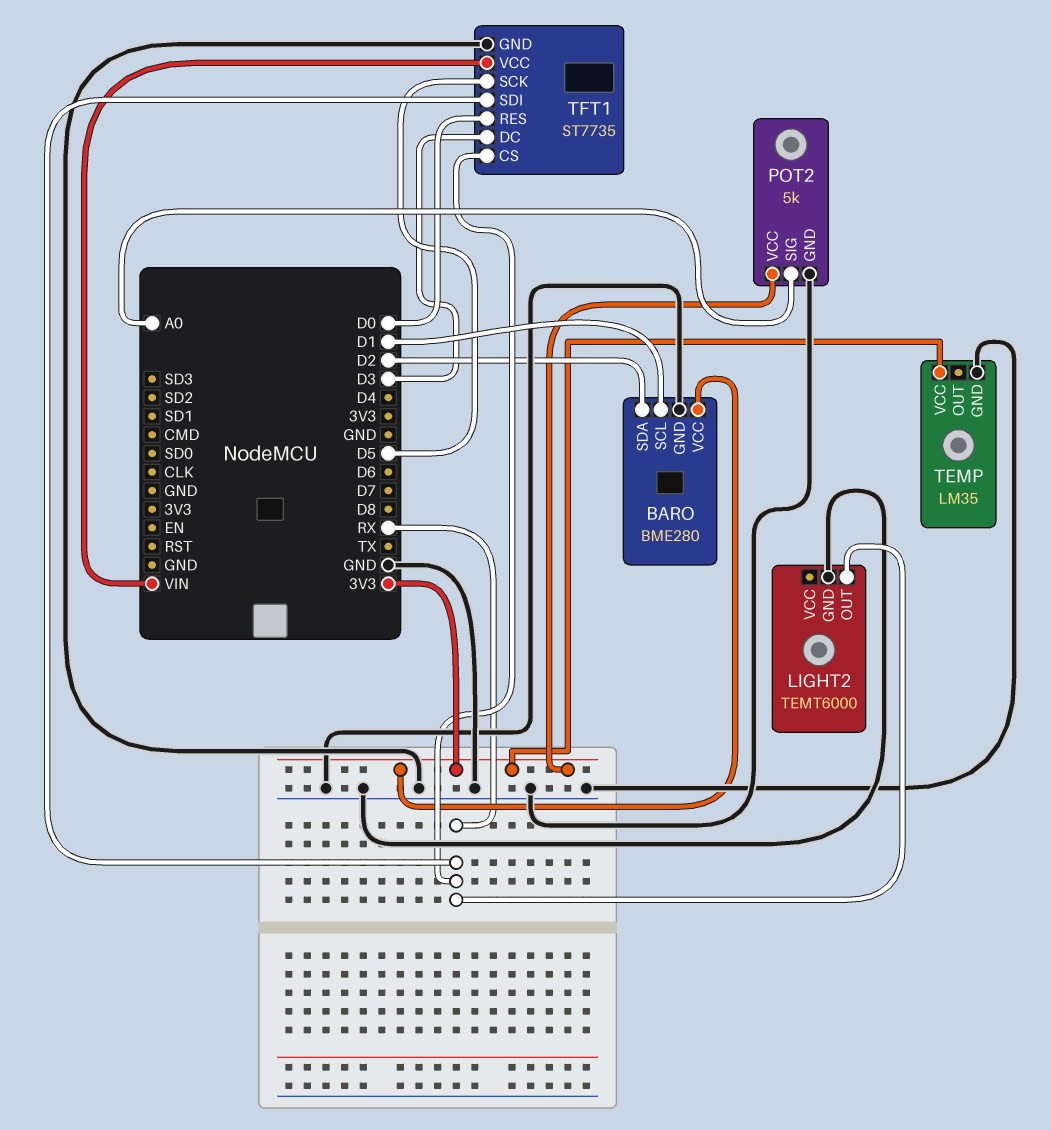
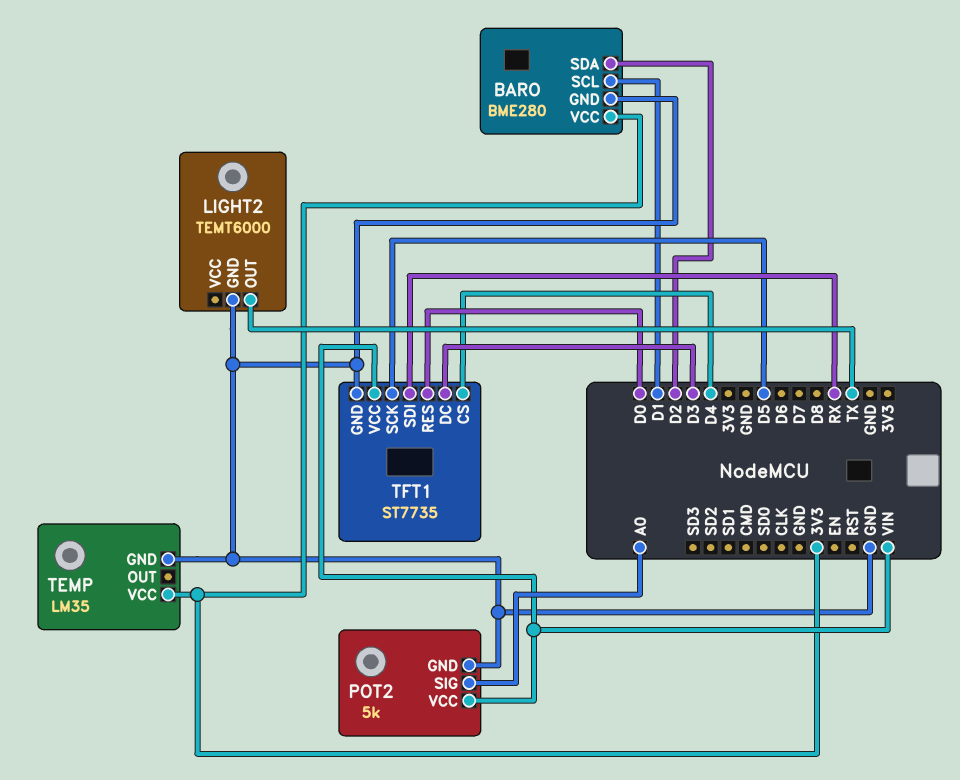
LIGHT2 pin OUT: RX -> TX
POT2 pin VCC: 3V3 -> VIN
TFT1 pin CS: RX -> D4

